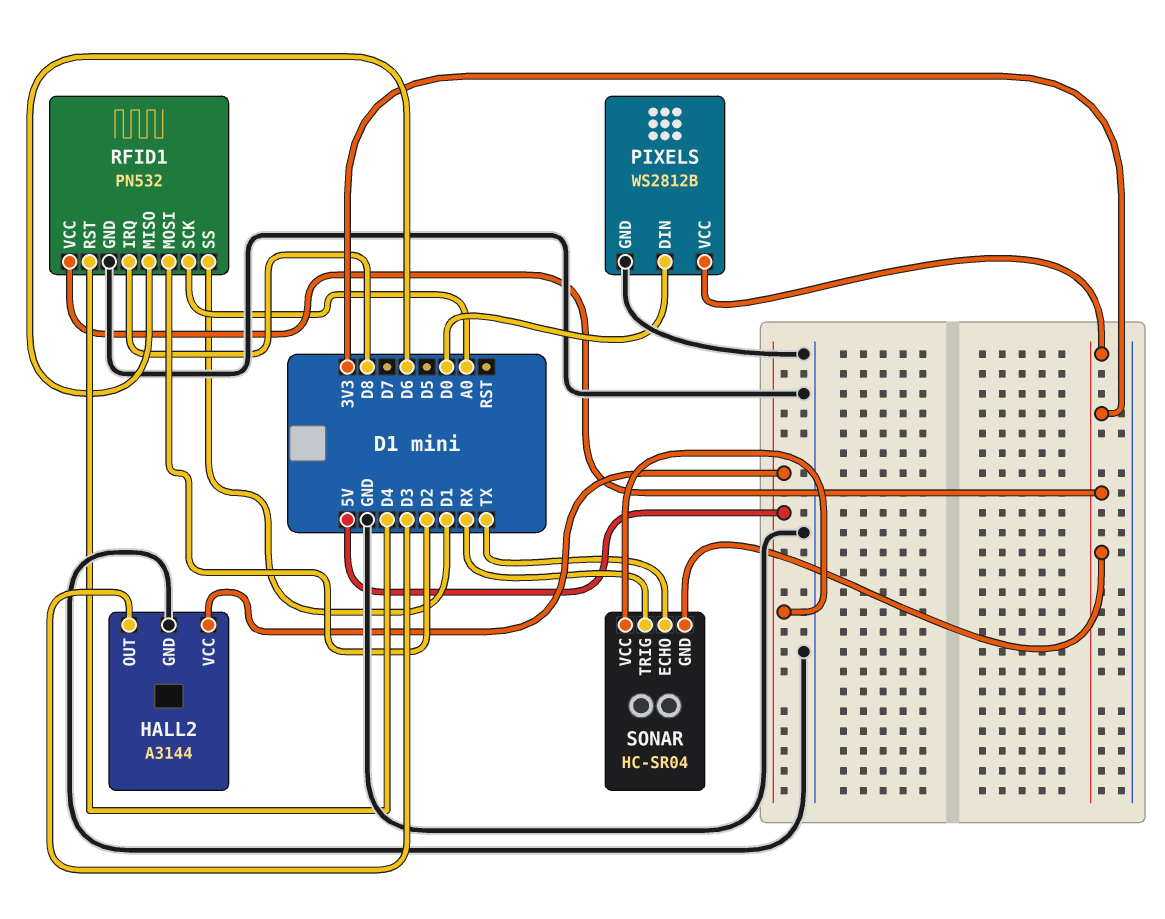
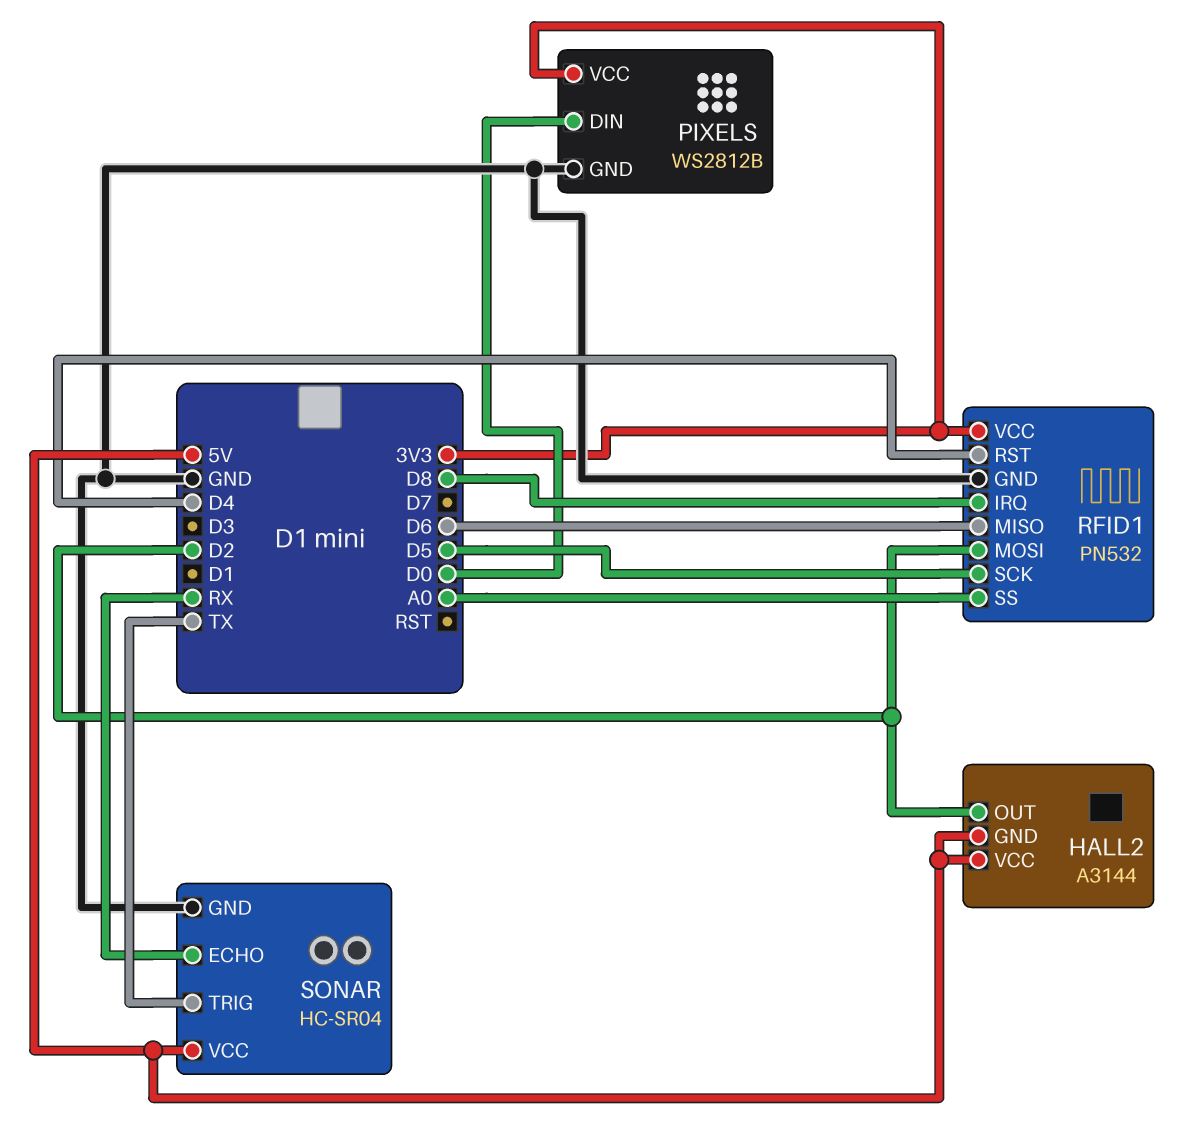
HALL2 pin GND: GND -> 5V
HALL2 pin OUT: D3 -> D2
RFID1 pin SCK: A0 -> D5
RFID1 pin SS: D1 -> A0
SONAR pin ECHO: TX -> RX
SONAR pin GND: 3V3 -> GND
SONAR pin TRIG: RX -> TX

